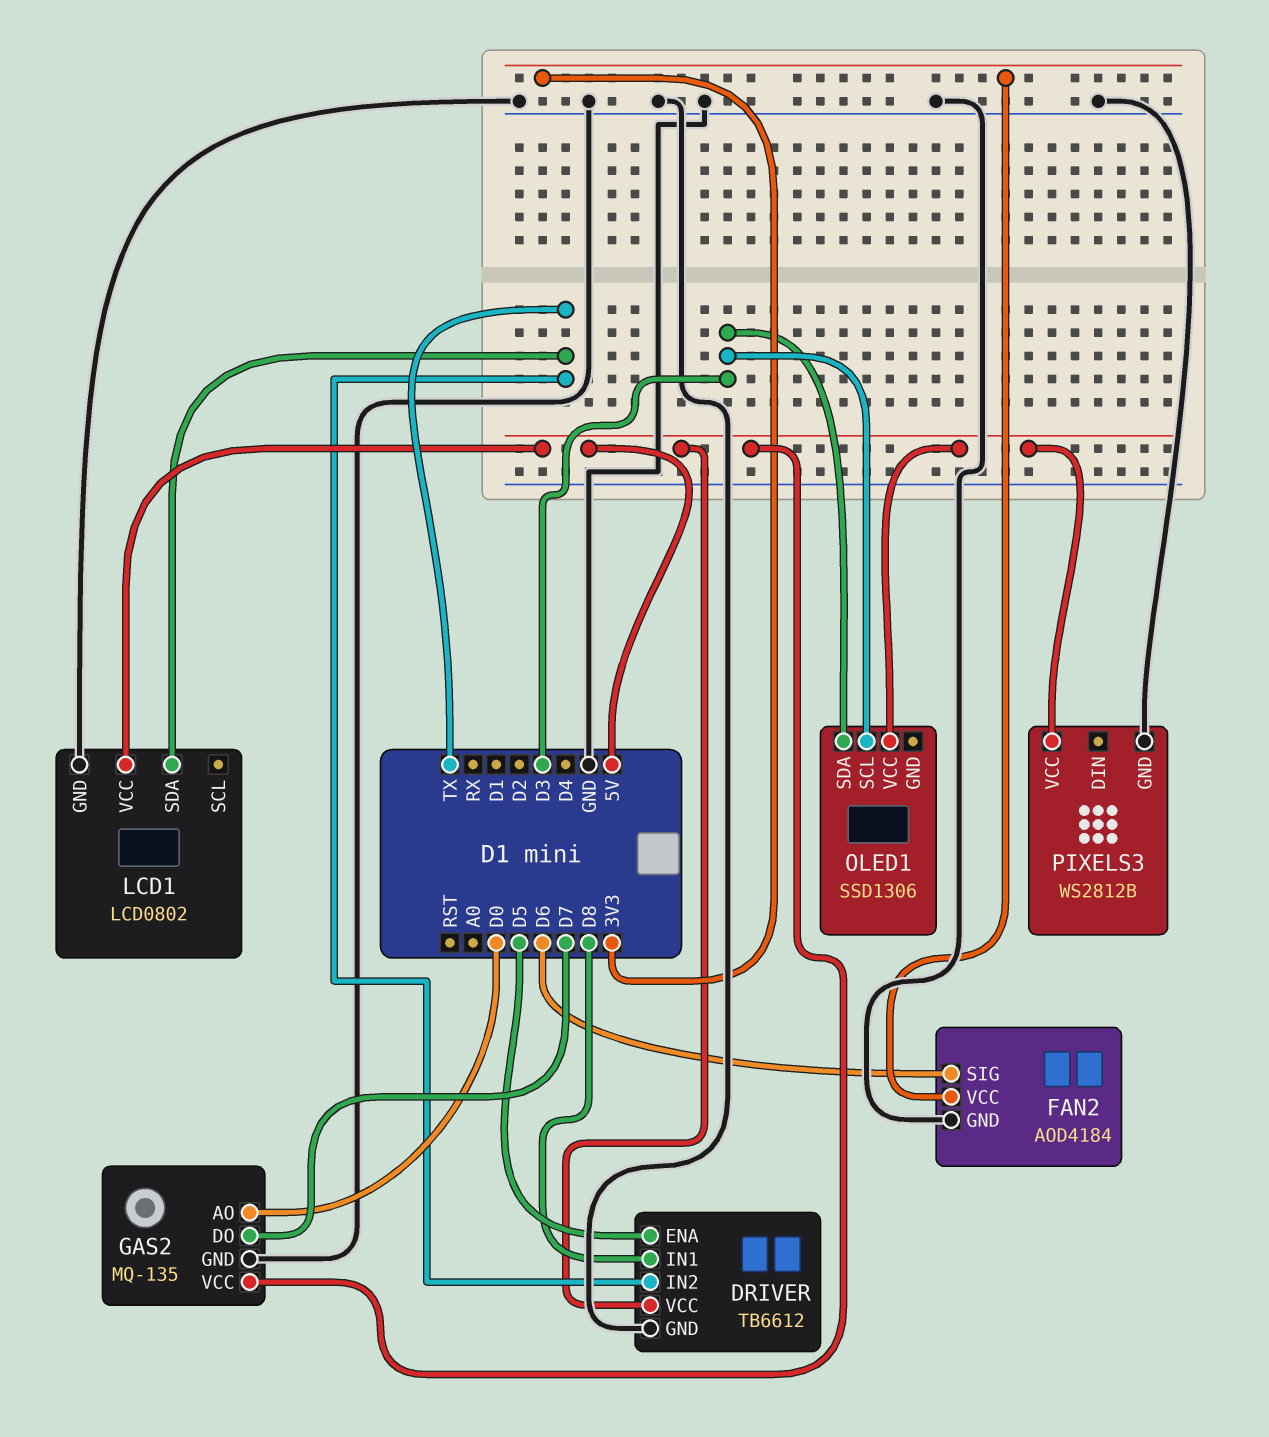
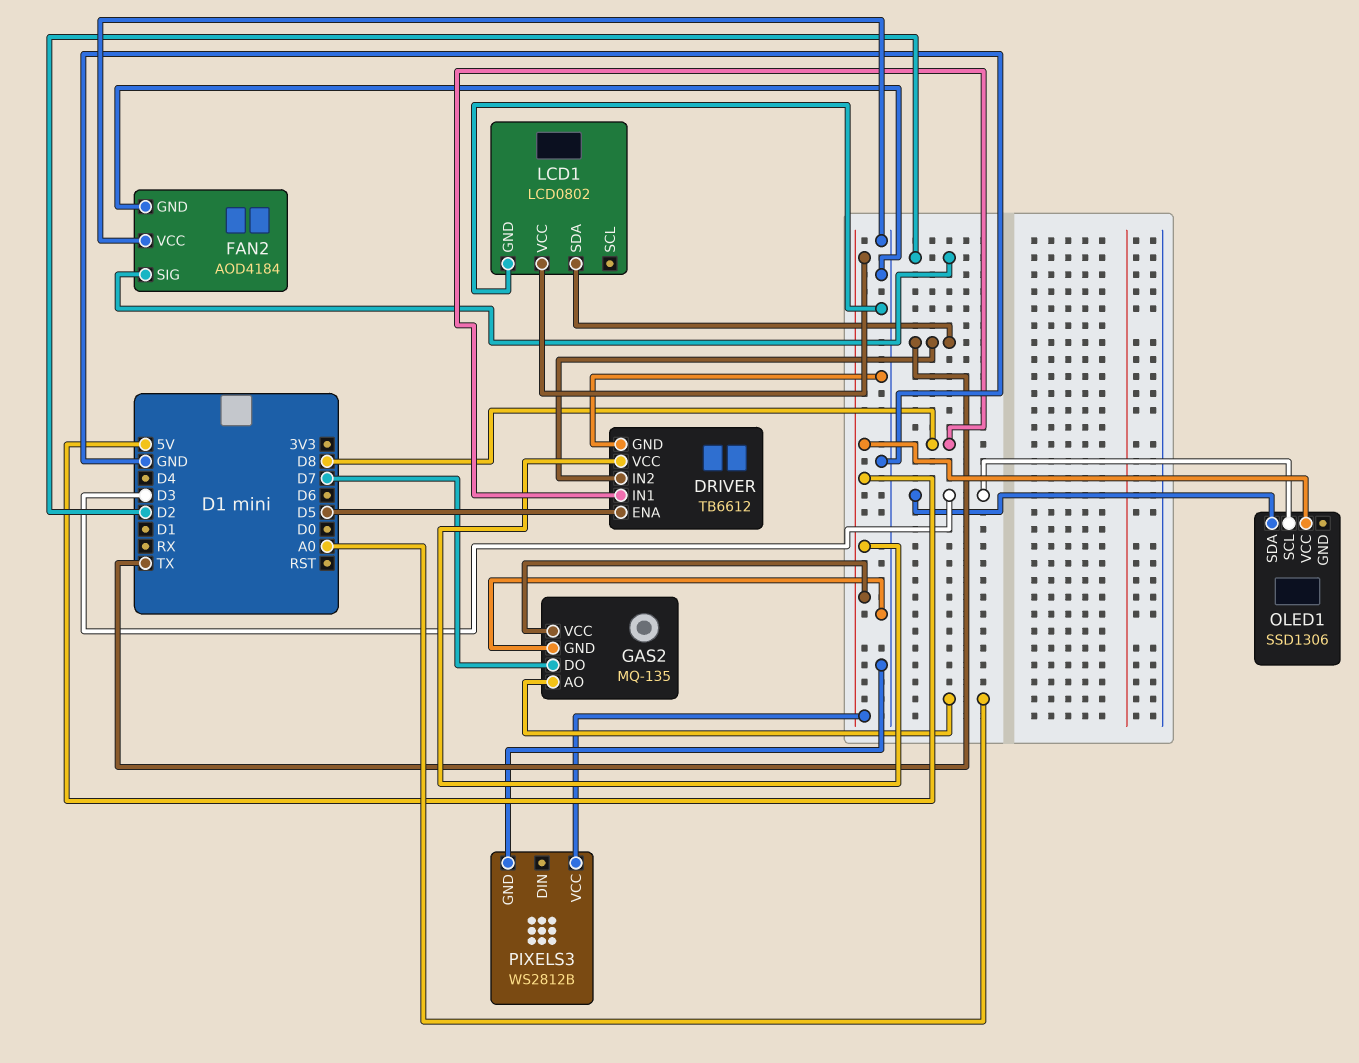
FAN2 pin SIG: D6 -> D2
FAN2 pin VCC: 3V3 -> GND
GAS2 pin AO: D0 -> A0

